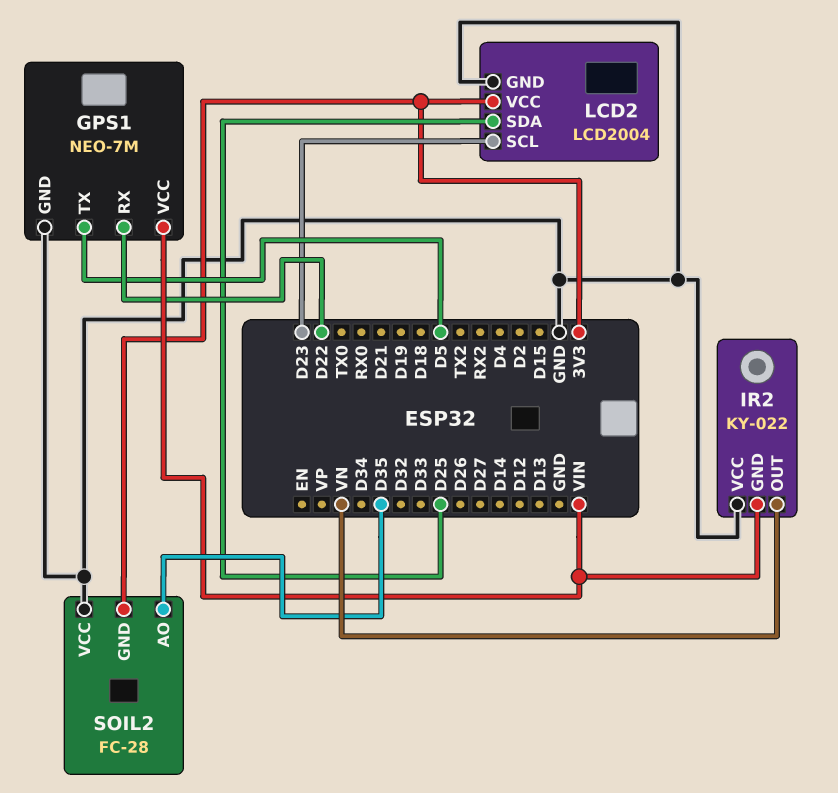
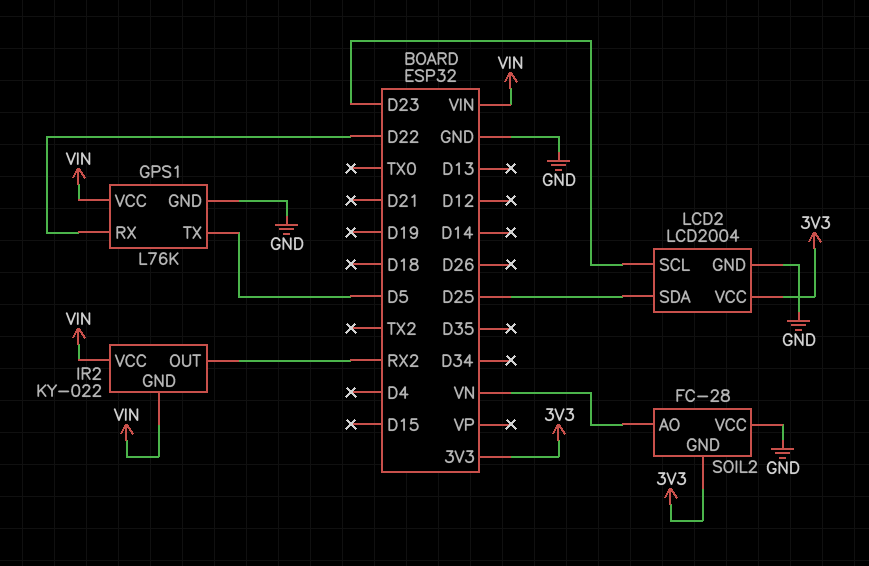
GPS1: NEO-7M -> L76K
IR2 pin OUT: VN -> RX2
IR2 pin VCC: GND -> VIN
SOIL2 pin AO: D35 -> VN

